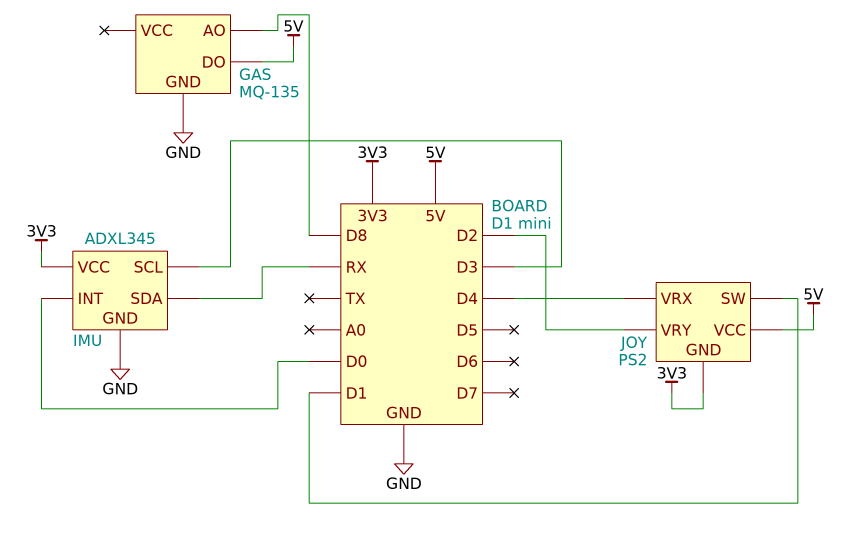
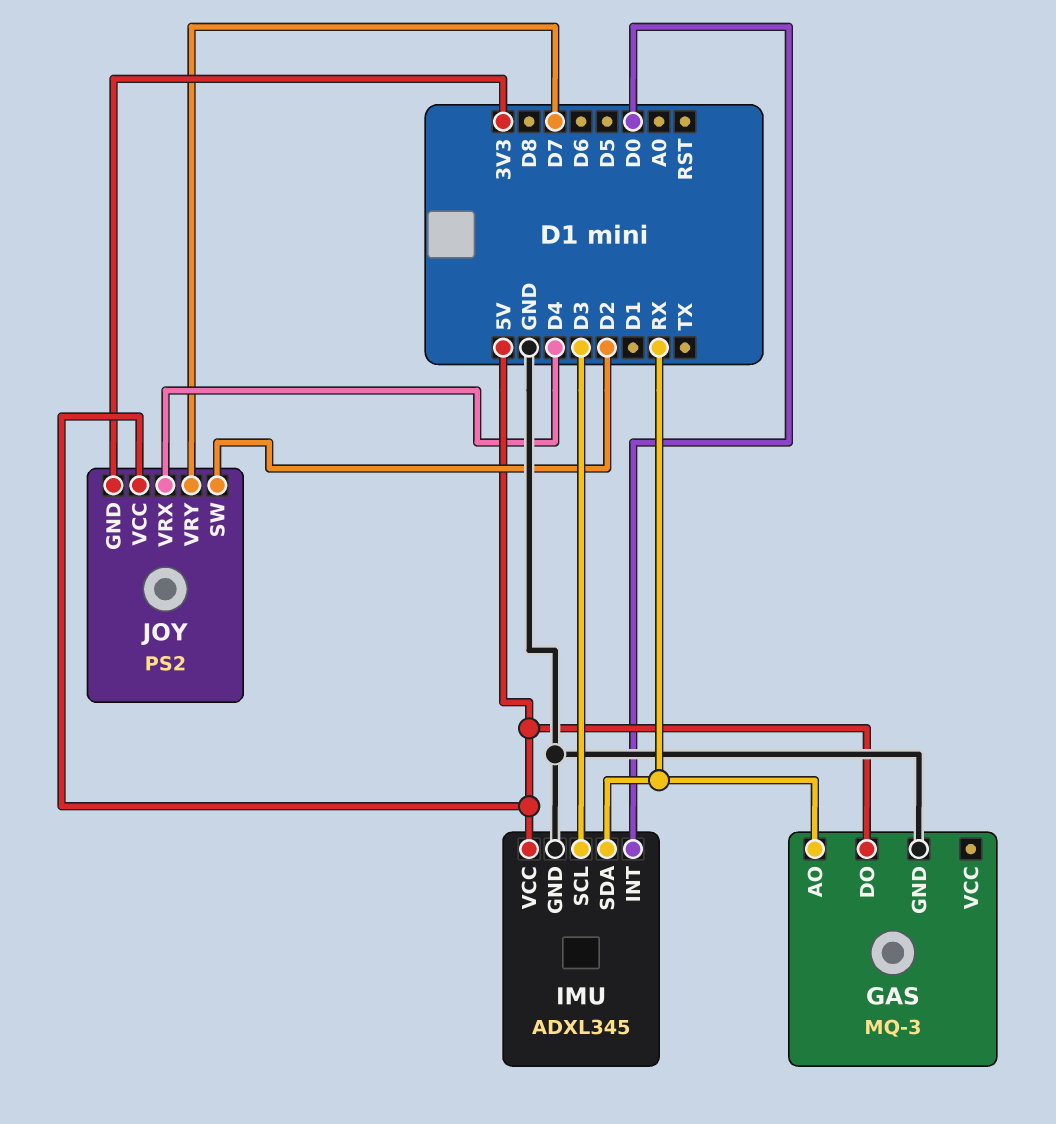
GAS: MQ-135 -> MQ-3
GAS pin AO: D8 -> RX
IMU pin VCC: 3V3 -> 5V
JOY pin SW: D1 -> D2
JOY pin VRY: D2 -> D7

